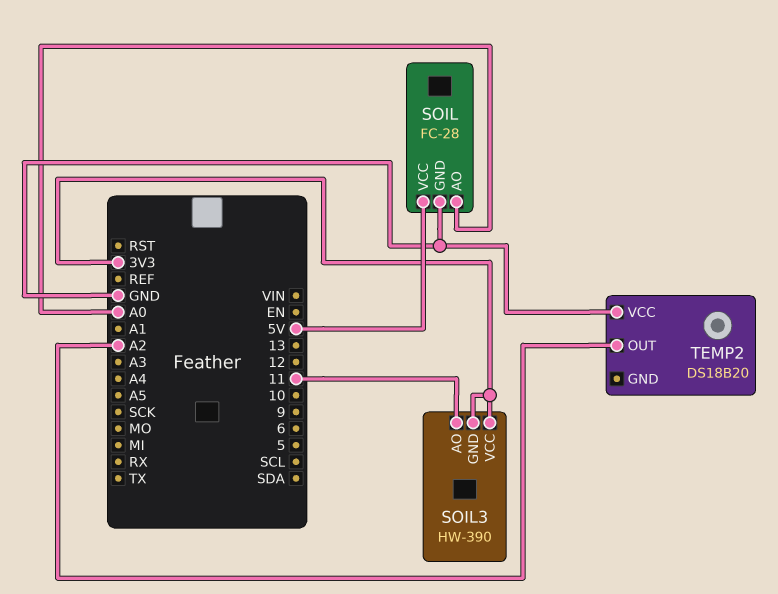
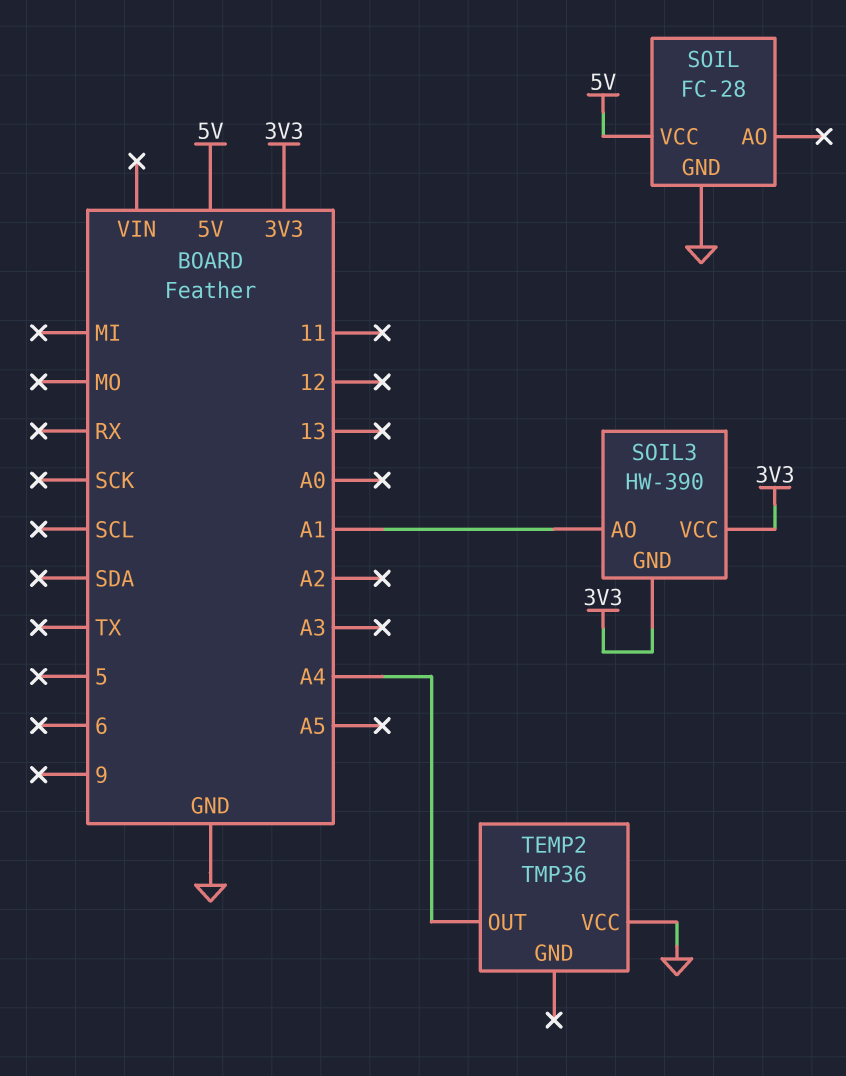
SOIL pin AO: A0 -> none
SOIL3 pin AO: 11 -> A1
TEMP2: DS18B20 -> TMP36
TEMP2 pin OUT: A2 -> A4

